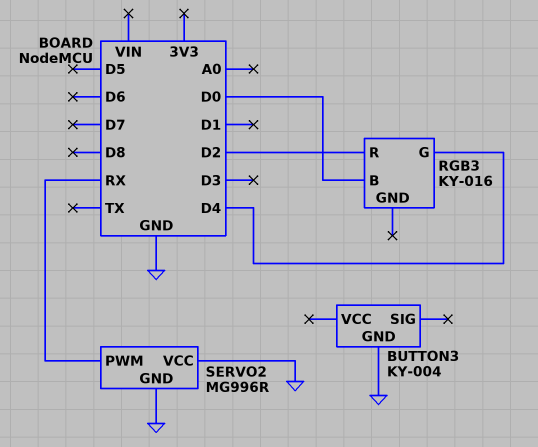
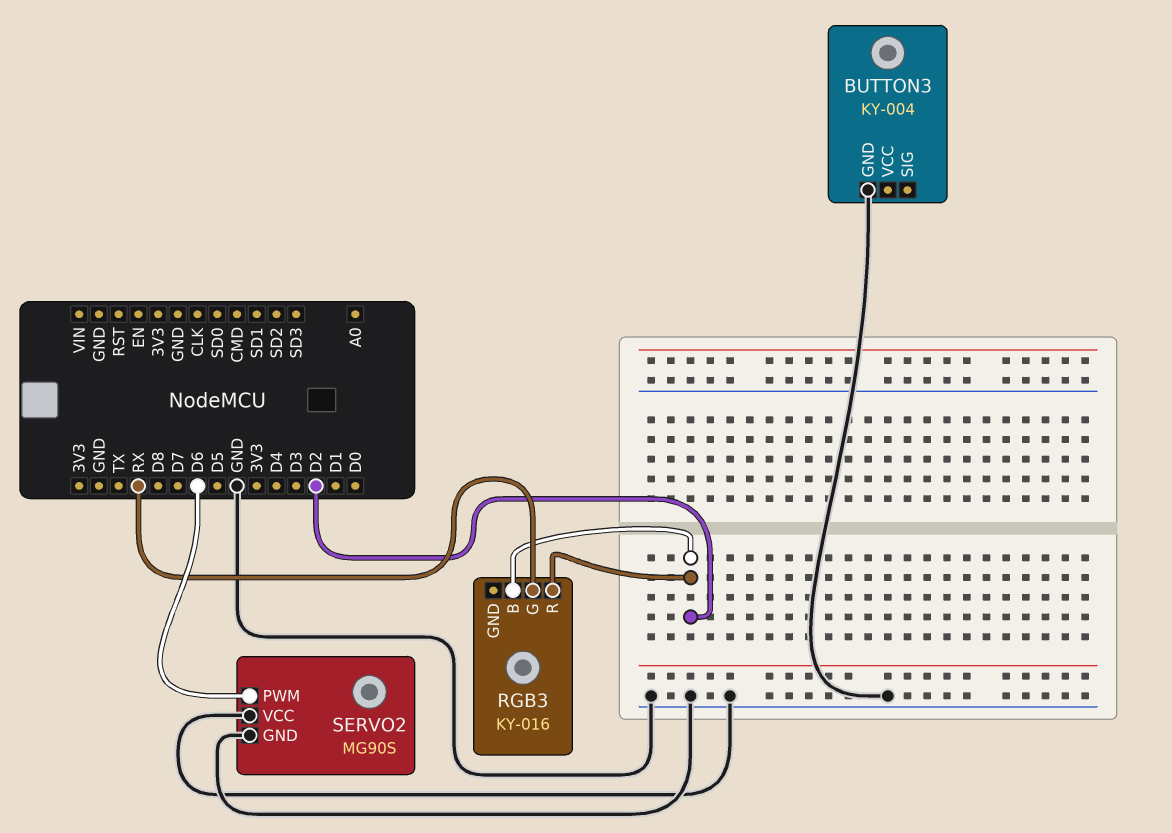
RGB3 pin B: D0 -> D2
RGB3 pin G: D4 -> RX
SERVO2: MG996R -> MG90S
SERVO2 pin PWM: RX -> D6

